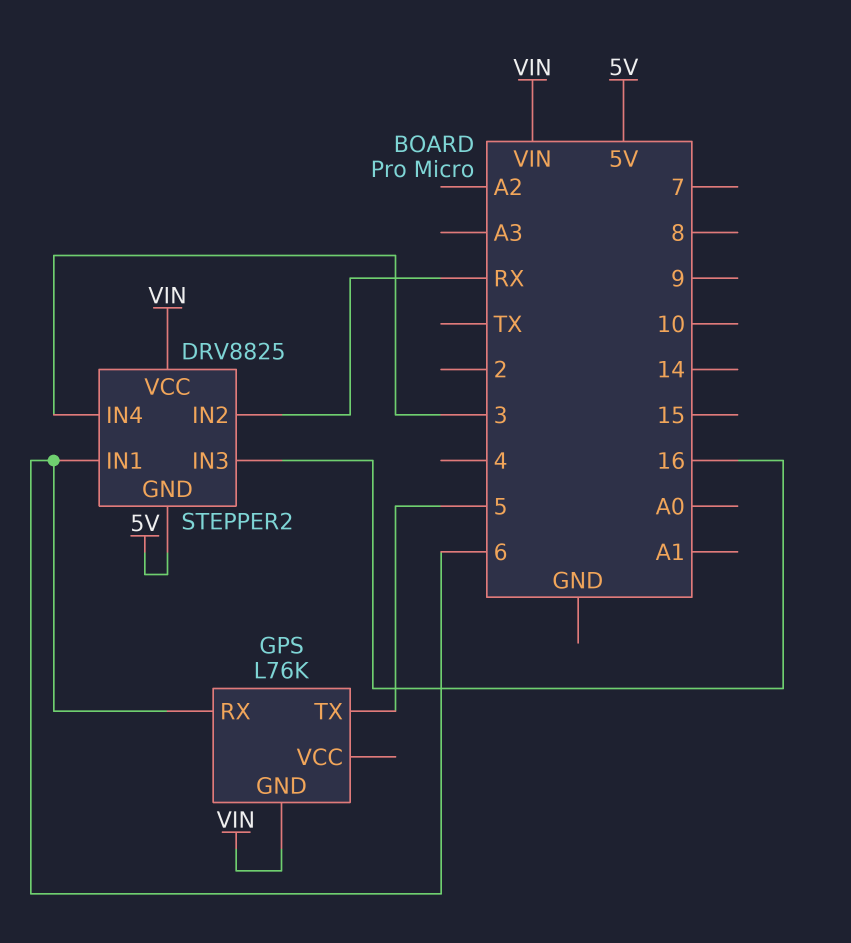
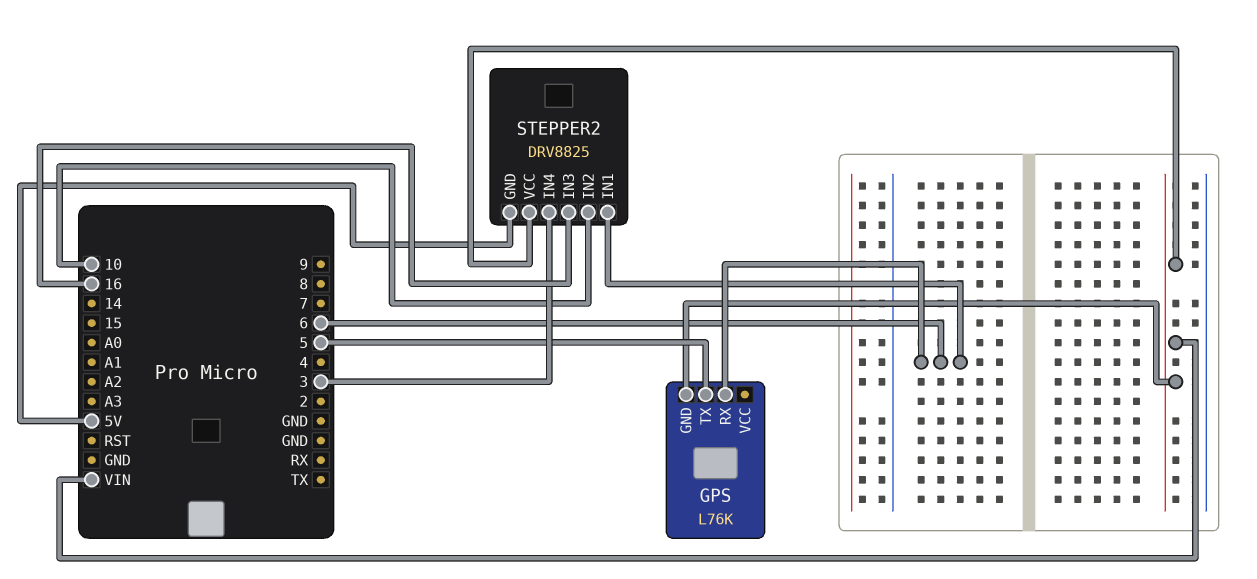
STEPPER2 pin IN2: RX -> 10

